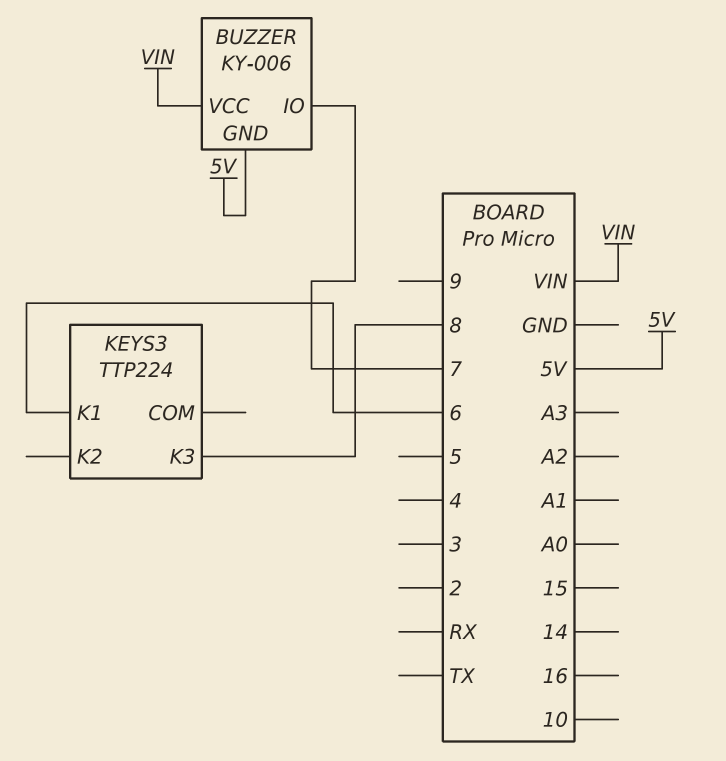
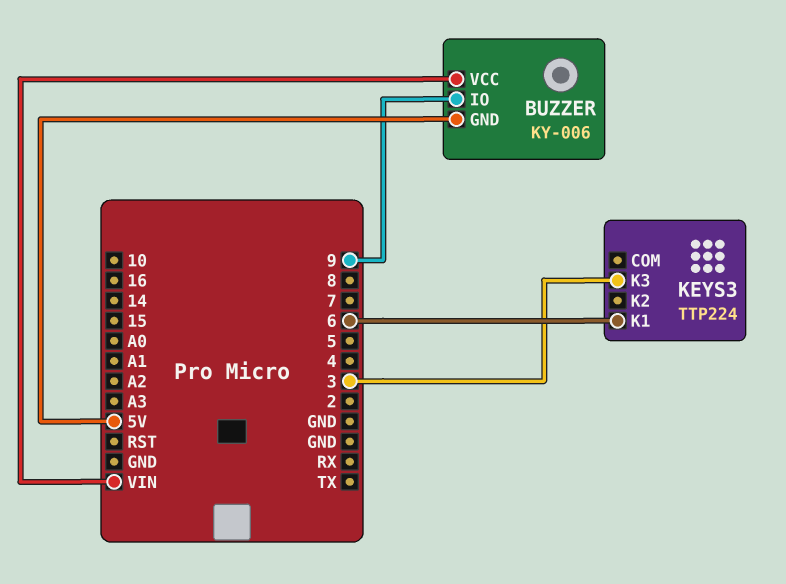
BUZZER pin IO: 7 -> 9
KEYS3 pin K3: 8 -> 3

